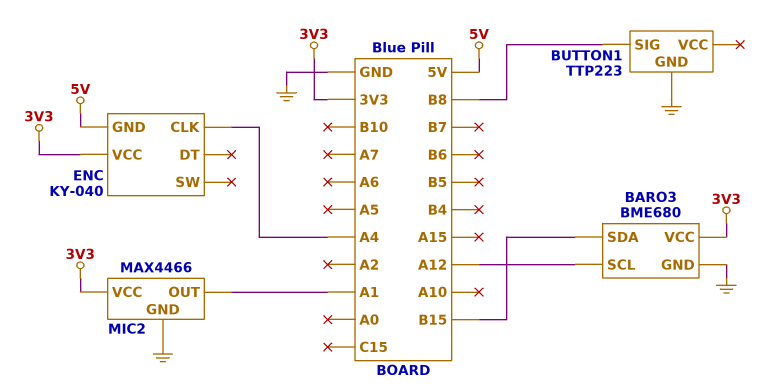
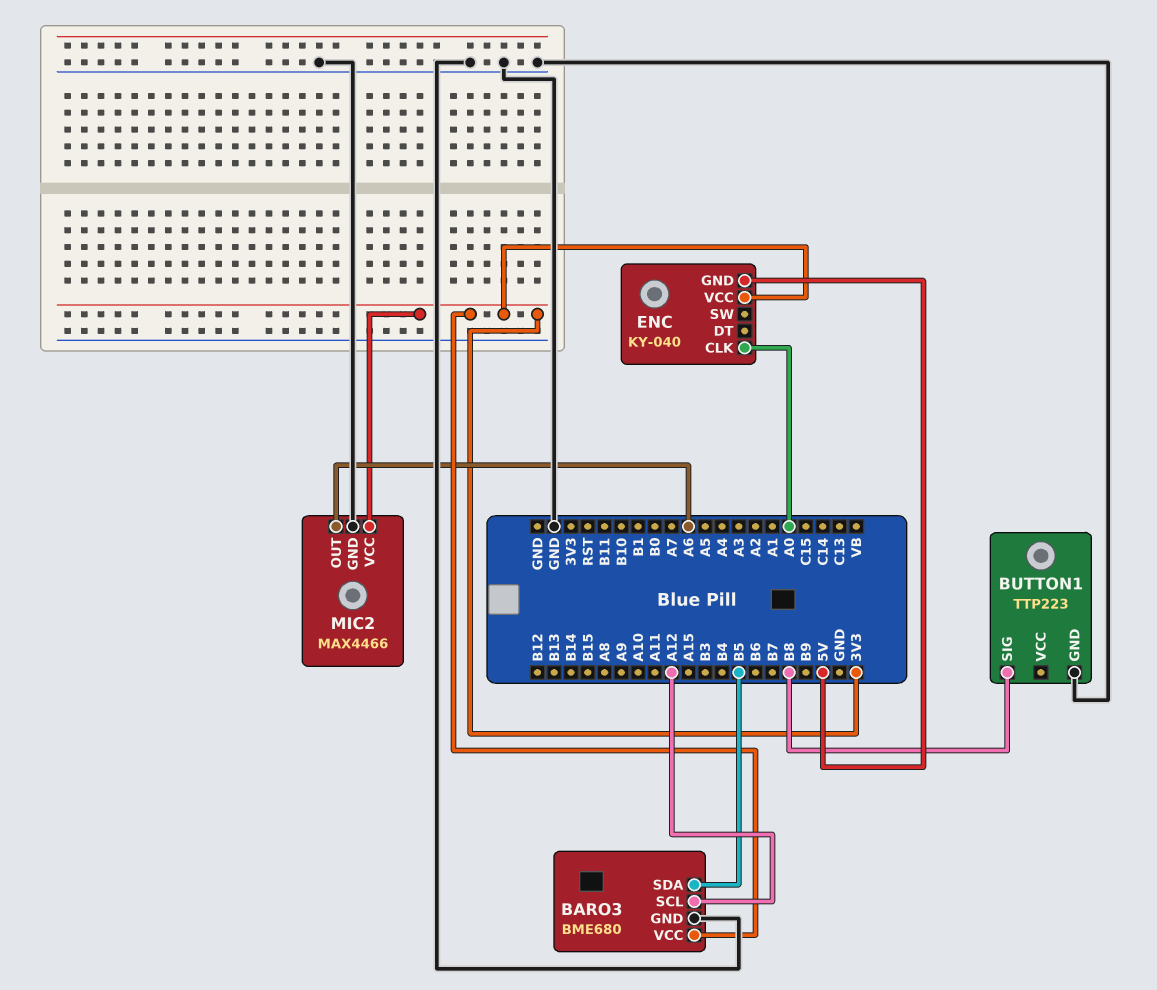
BARO3 pin SDA: B15 -> B5
ENC pin CLK: A4 -> A0
MIC2 pin OUT: A1 -> A6

